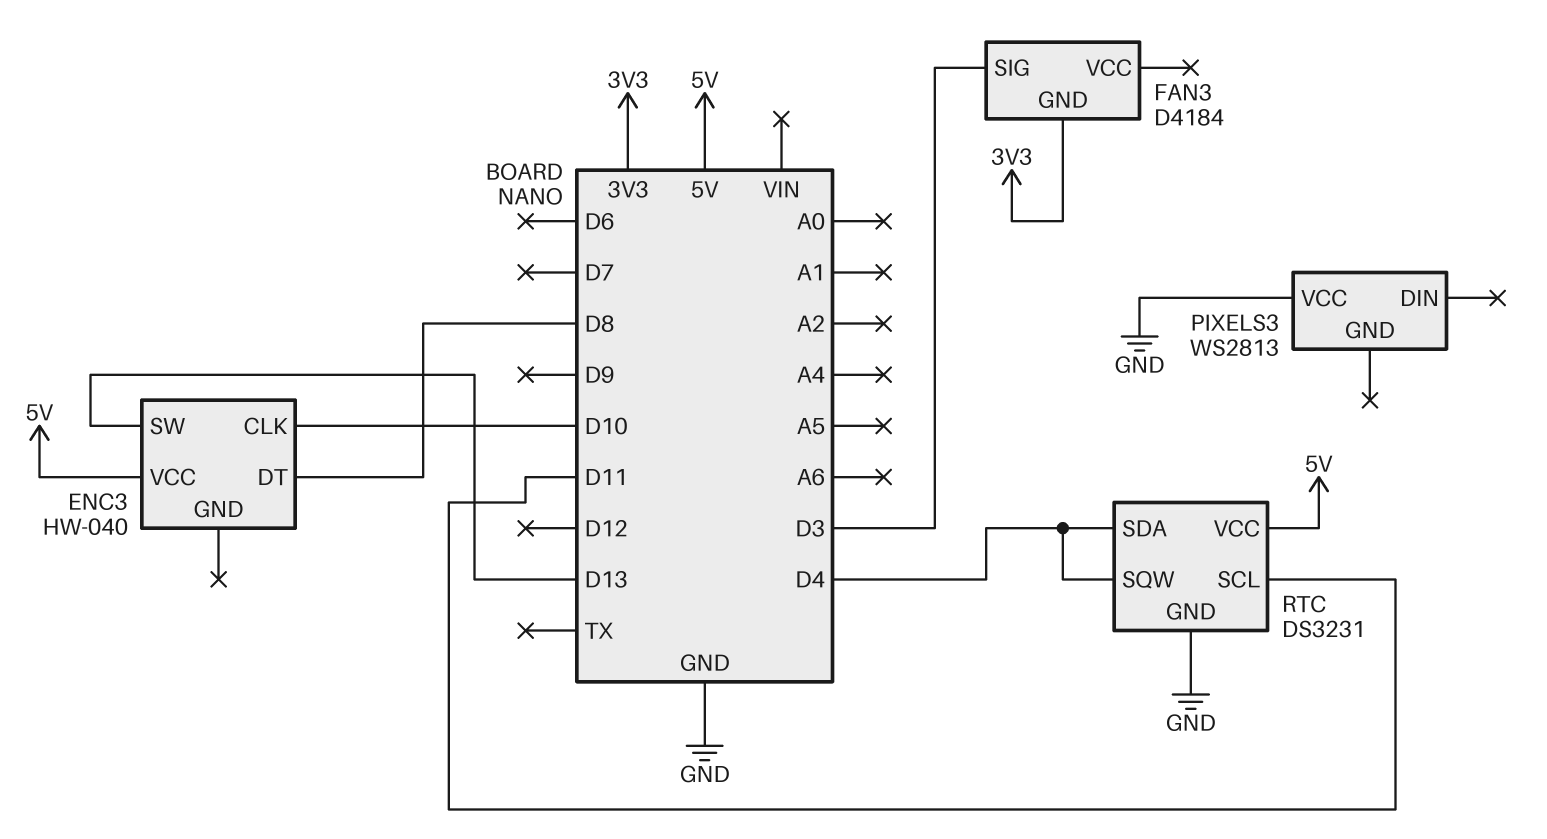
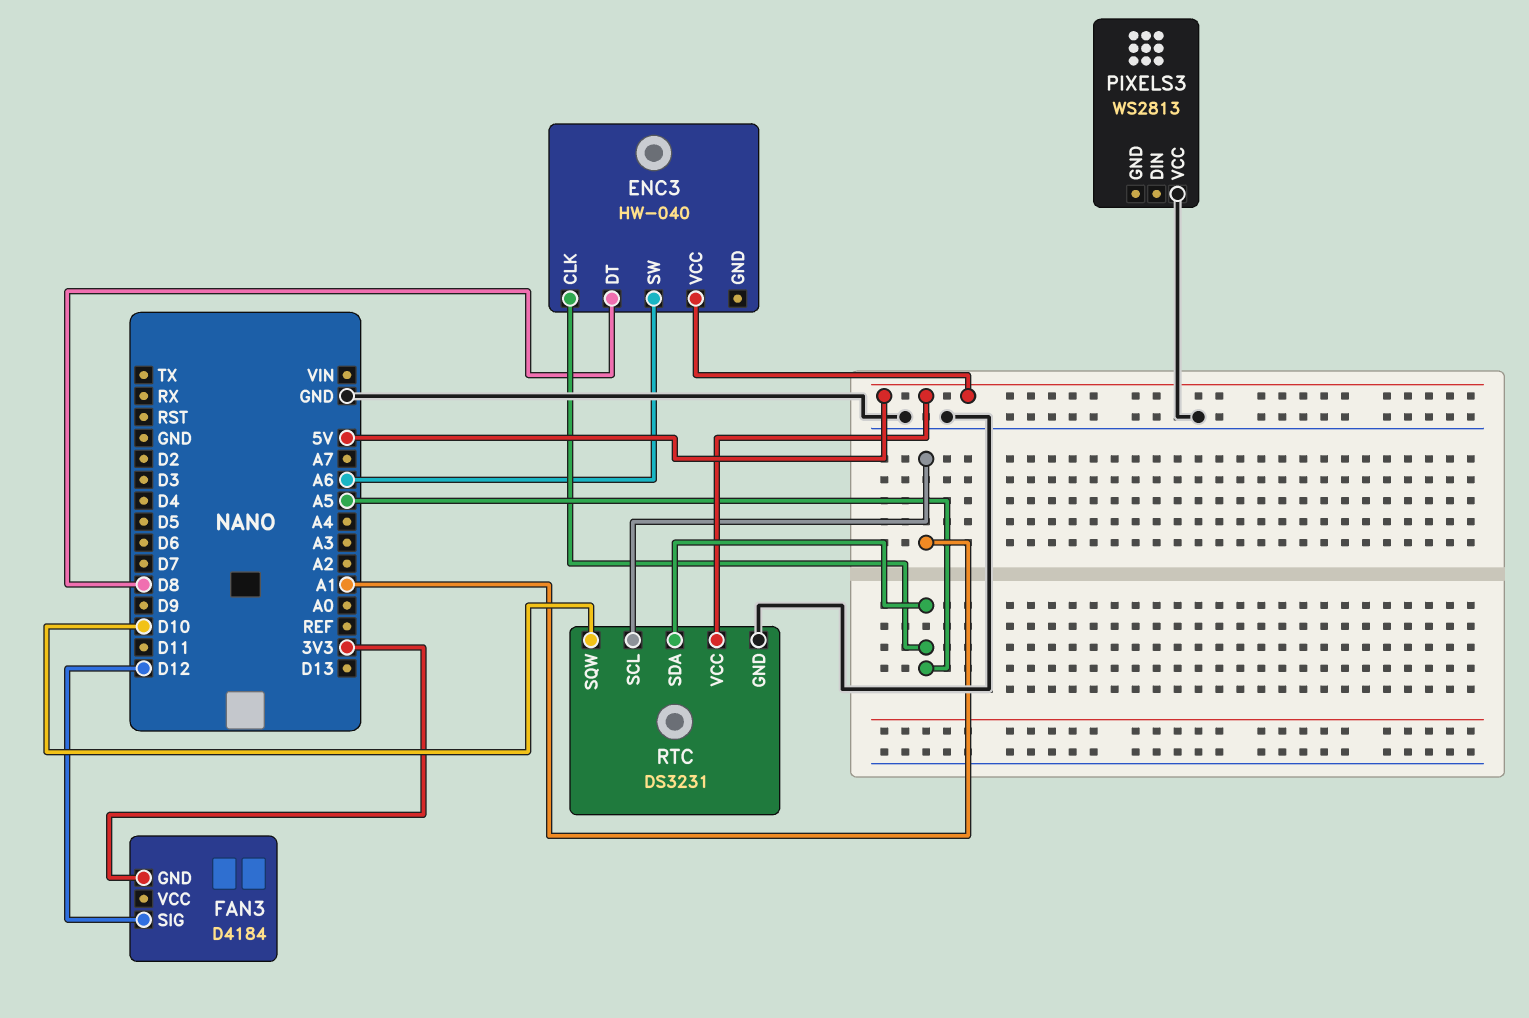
ENC3 pin CLK: D10 -> A5
ENC3 pin SW: D13 -> A6
FAN3 pin SIG: D3 -> D12
RTC pin SCL: D11 -> A1
RTC pin SDA: D4 -> A5
RTC pin SQW: D4 -> D10

